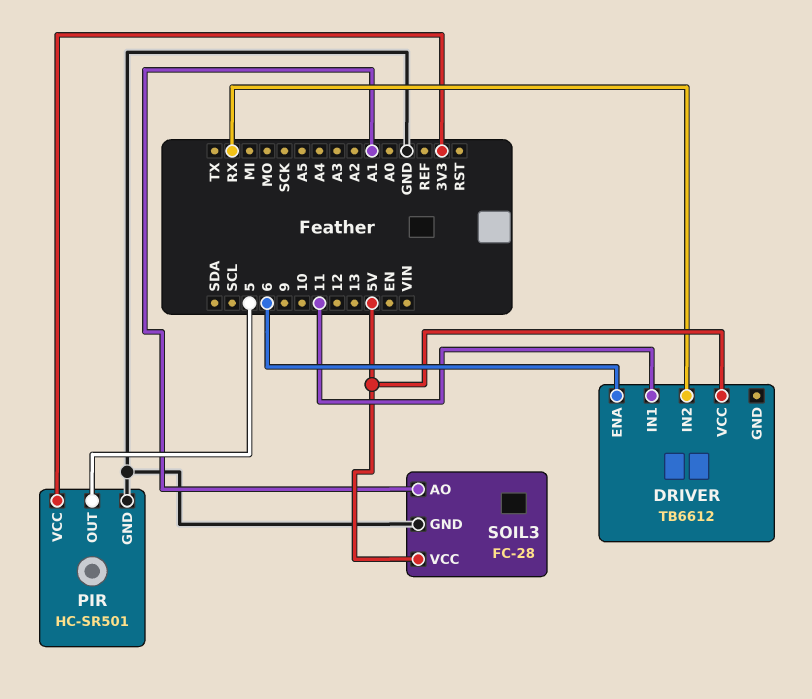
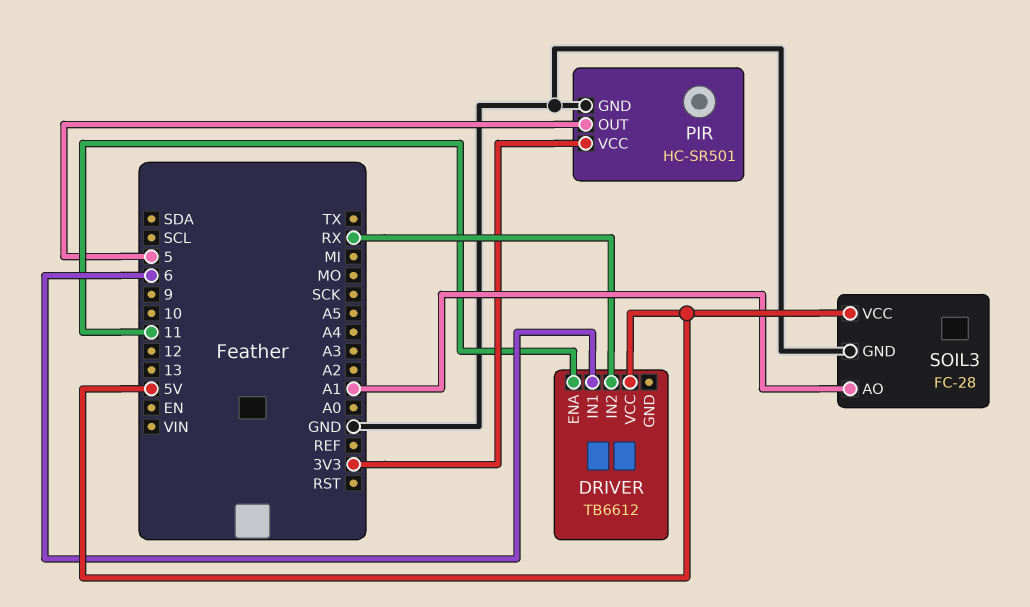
DRIVER pin ENA: 6 -> 11
DRIVER pin IN1: 11 -> 6

